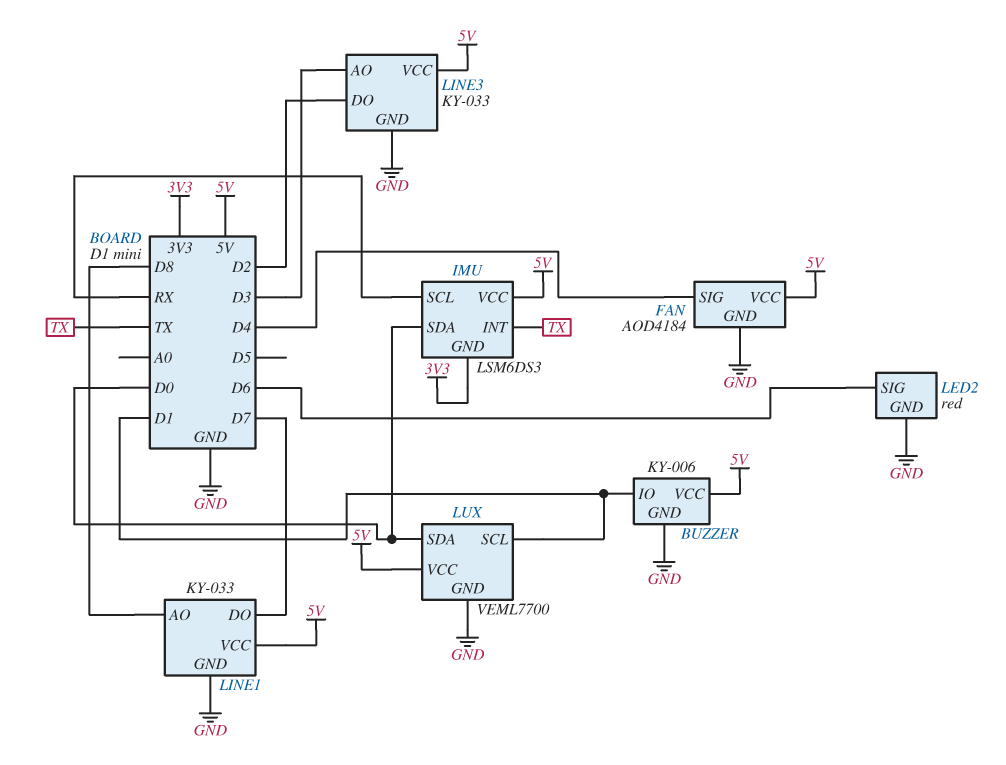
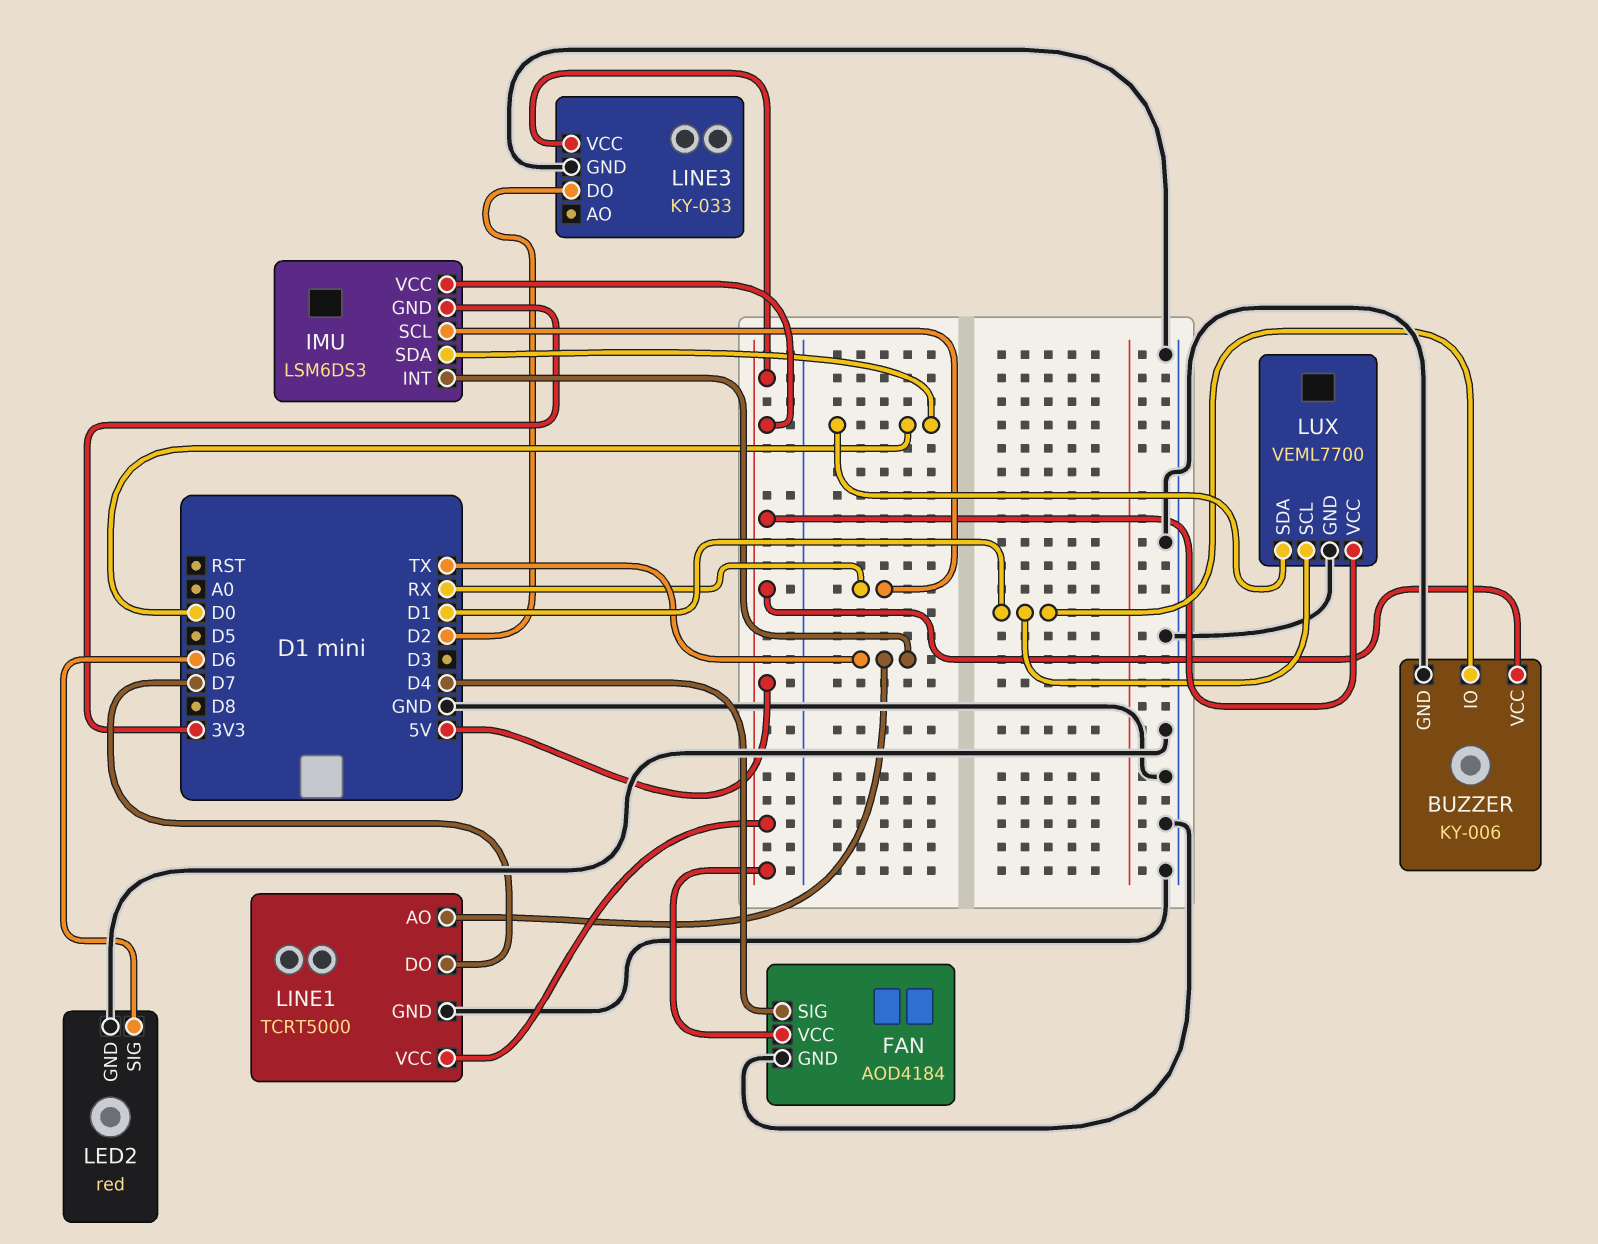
LINE1: KY-033 -> TCRT5000
LINE1 pin AO: D8 -> TX
LINE3 pin AO: D3 -> none

